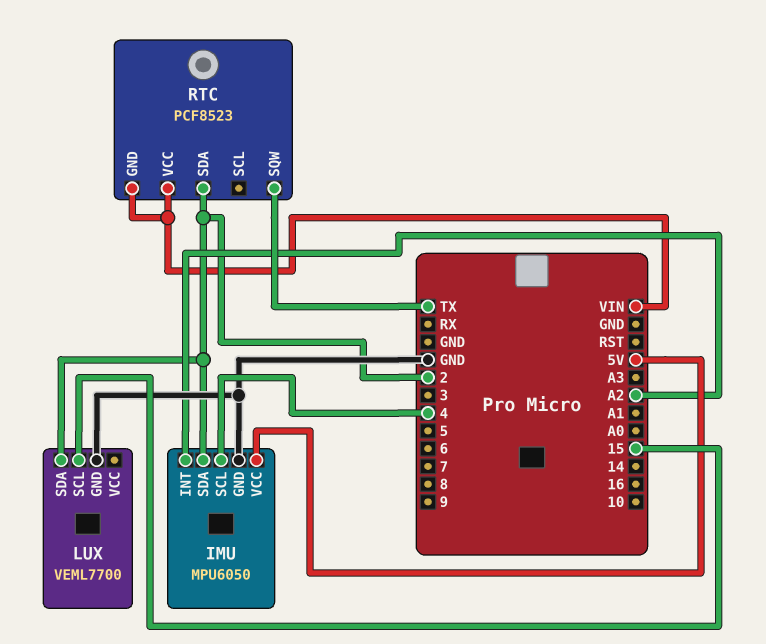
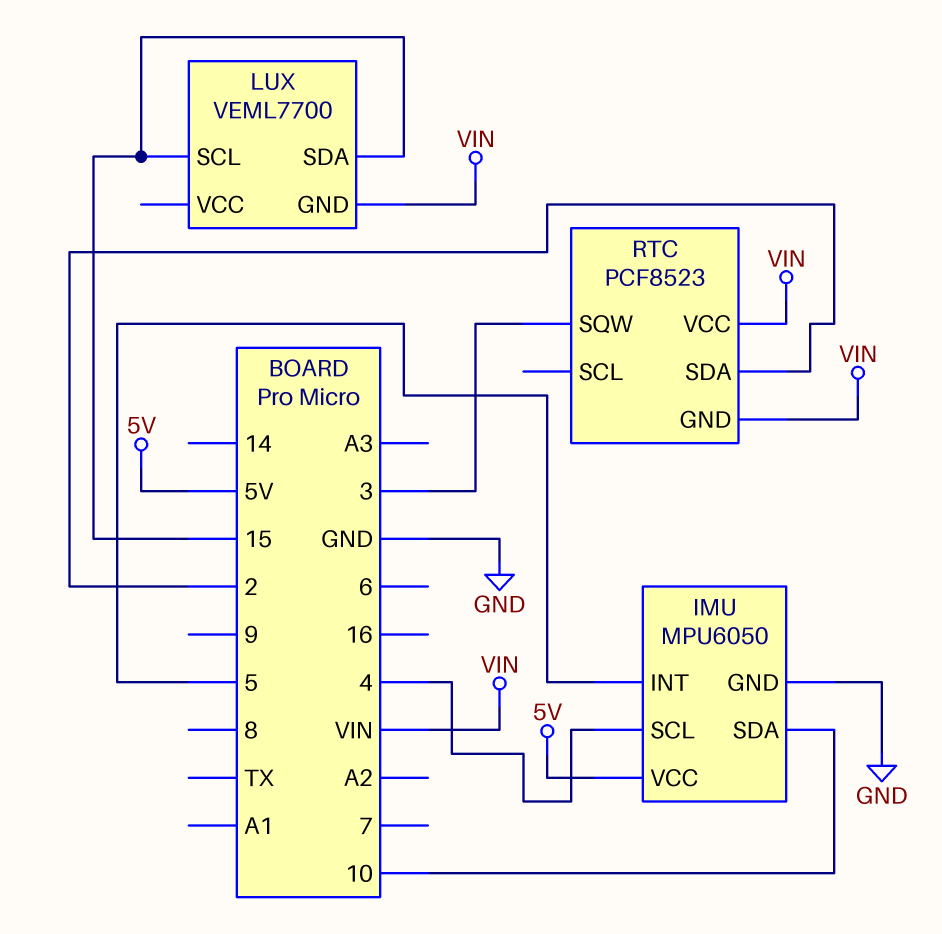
IMU pin INT: A2 -> 5
IMU pin SDA: 2 -> 10
LUX pin GND: GND -> VIN
LUX pin SDA: 2 -> 15
RTC pin SQW: TX -> 3

